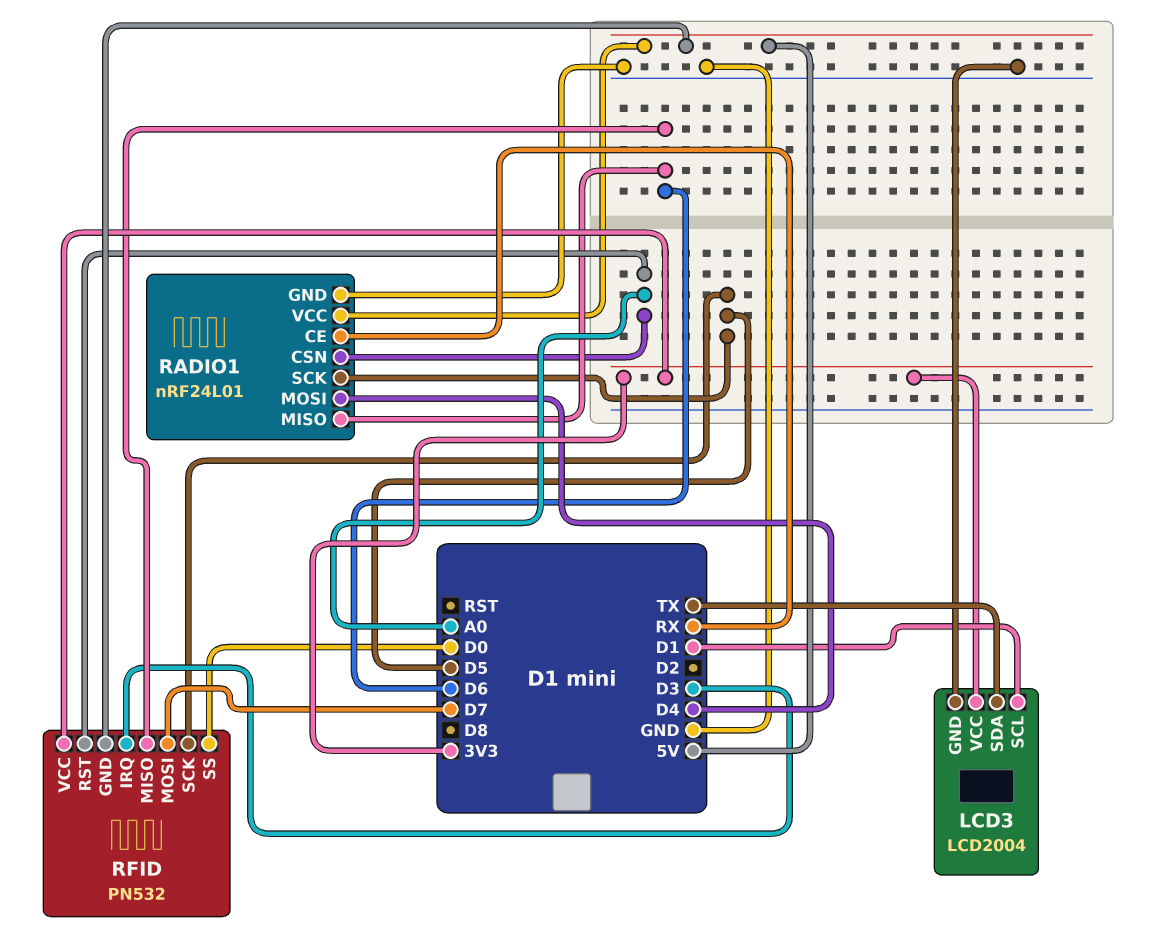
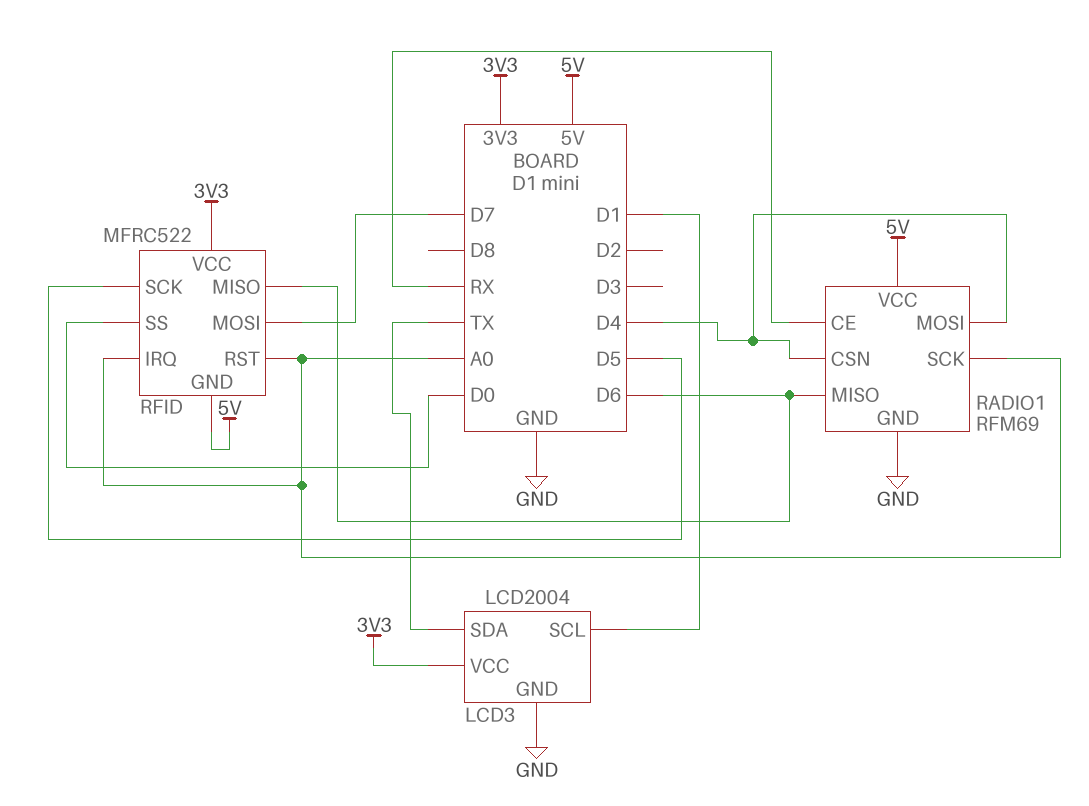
RADIO1: nRF24L01 -> RFM69
RADIO1 pin CSN: A0 -> D4
RADIO1 pin SCK: D5 -> A0
RFID: PN532 -> MFRC522
RFID pin IRQ: D3 -> A0

